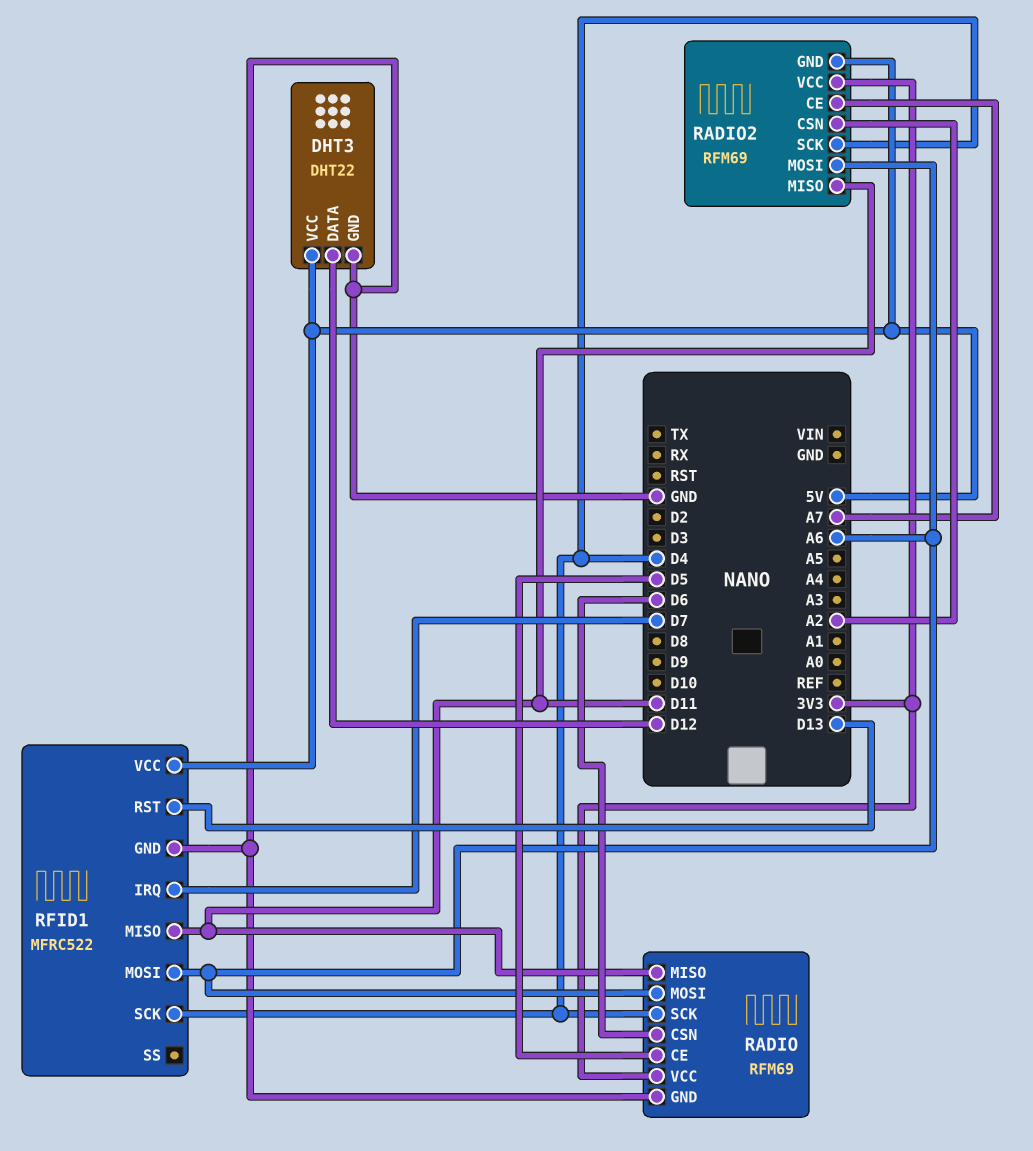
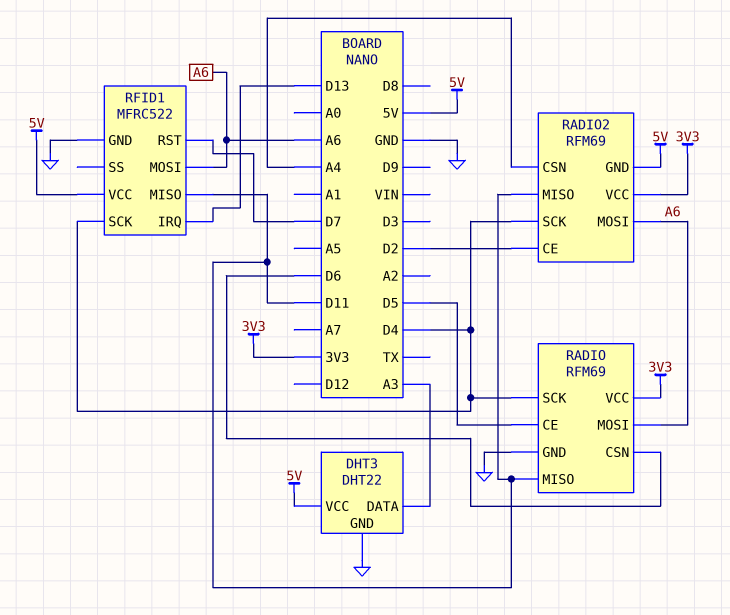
DHT3 pin DATA: D12 -> A3
RADIO2 pin CE: A7 -> D2
RADIO2 pin CSN: A2 -> A4
RFID1 pin IRQ: D7 -> D13
RFID1 pin RST: D13 -> D7

